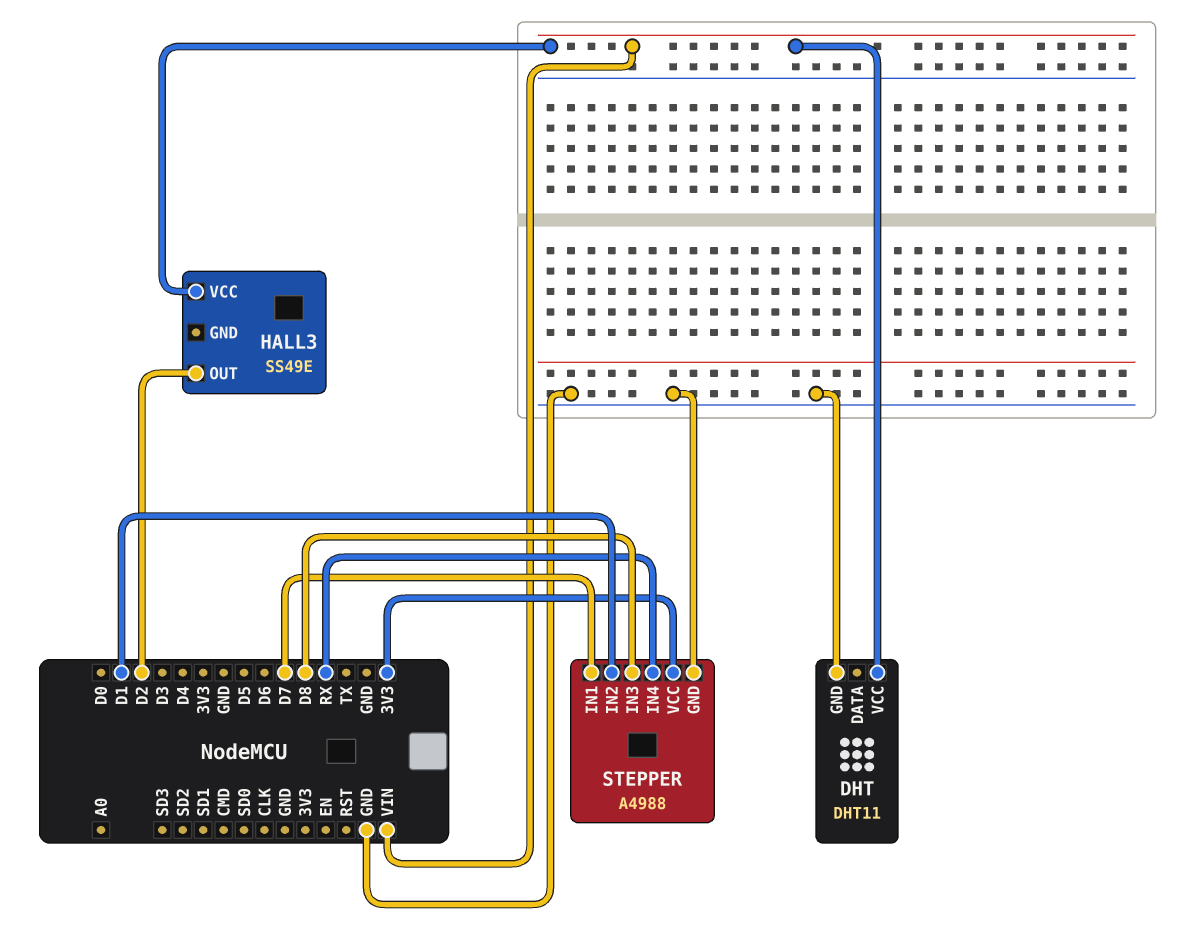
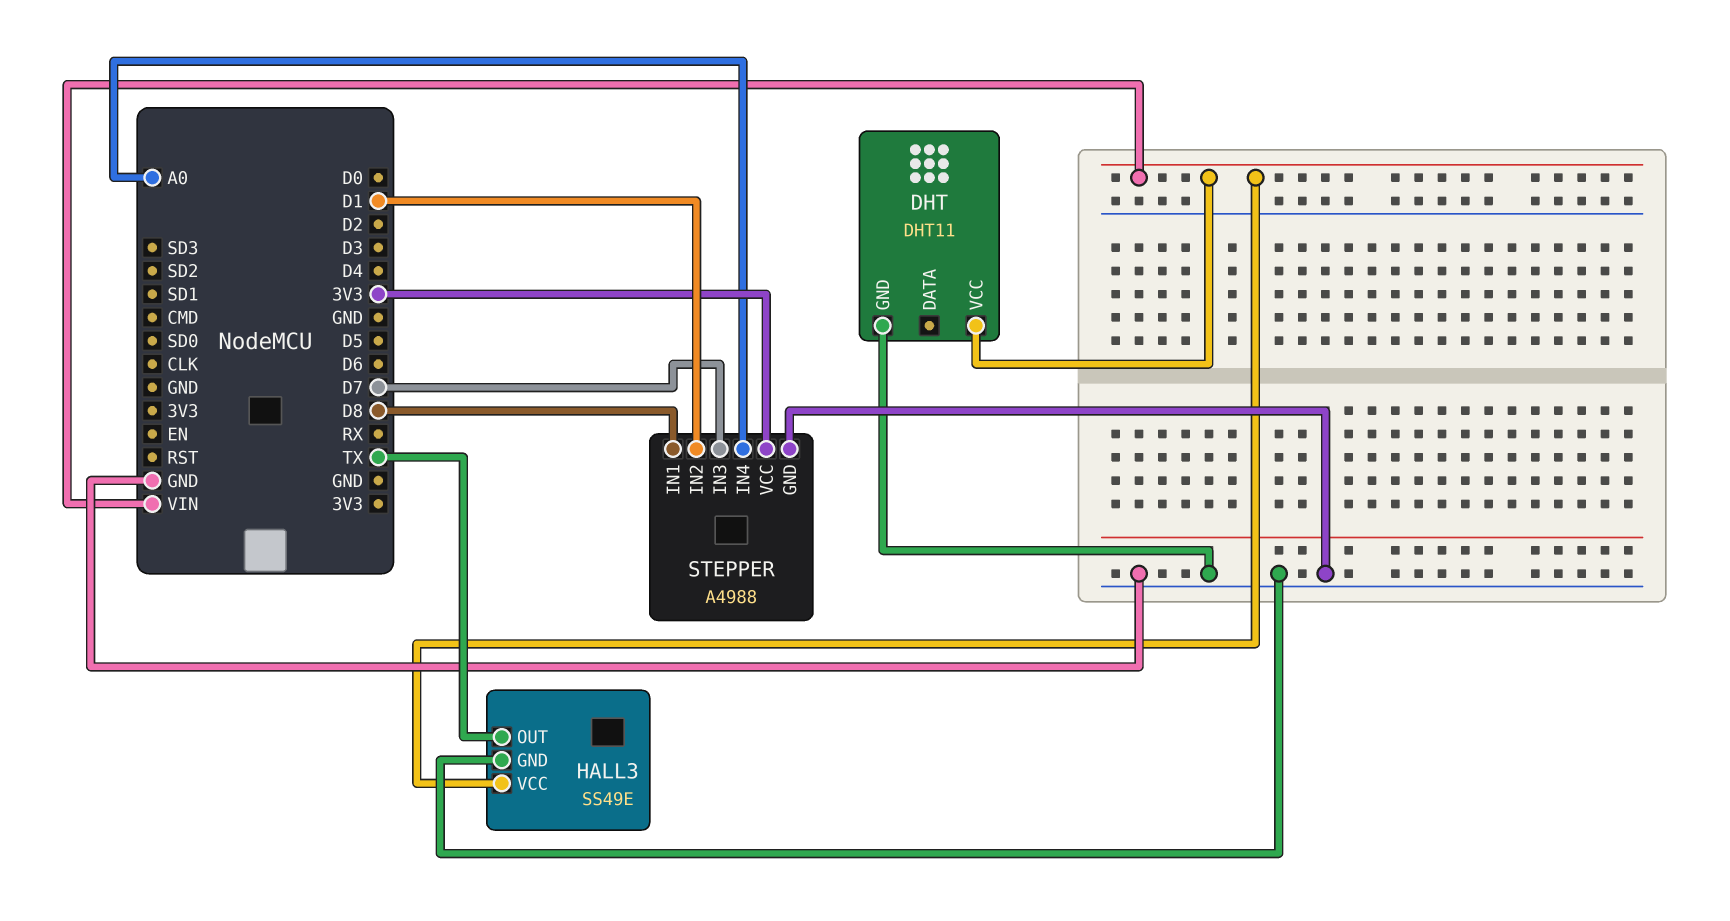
HALL3 pin GND: none -> GND
HALL3 pin OUT: D2 -> TX
STEPPER pin IN1: D7 -> D8
STEPPER pin IN3: D8 -> D7
STEPPER pin IN4: RX -> A0

